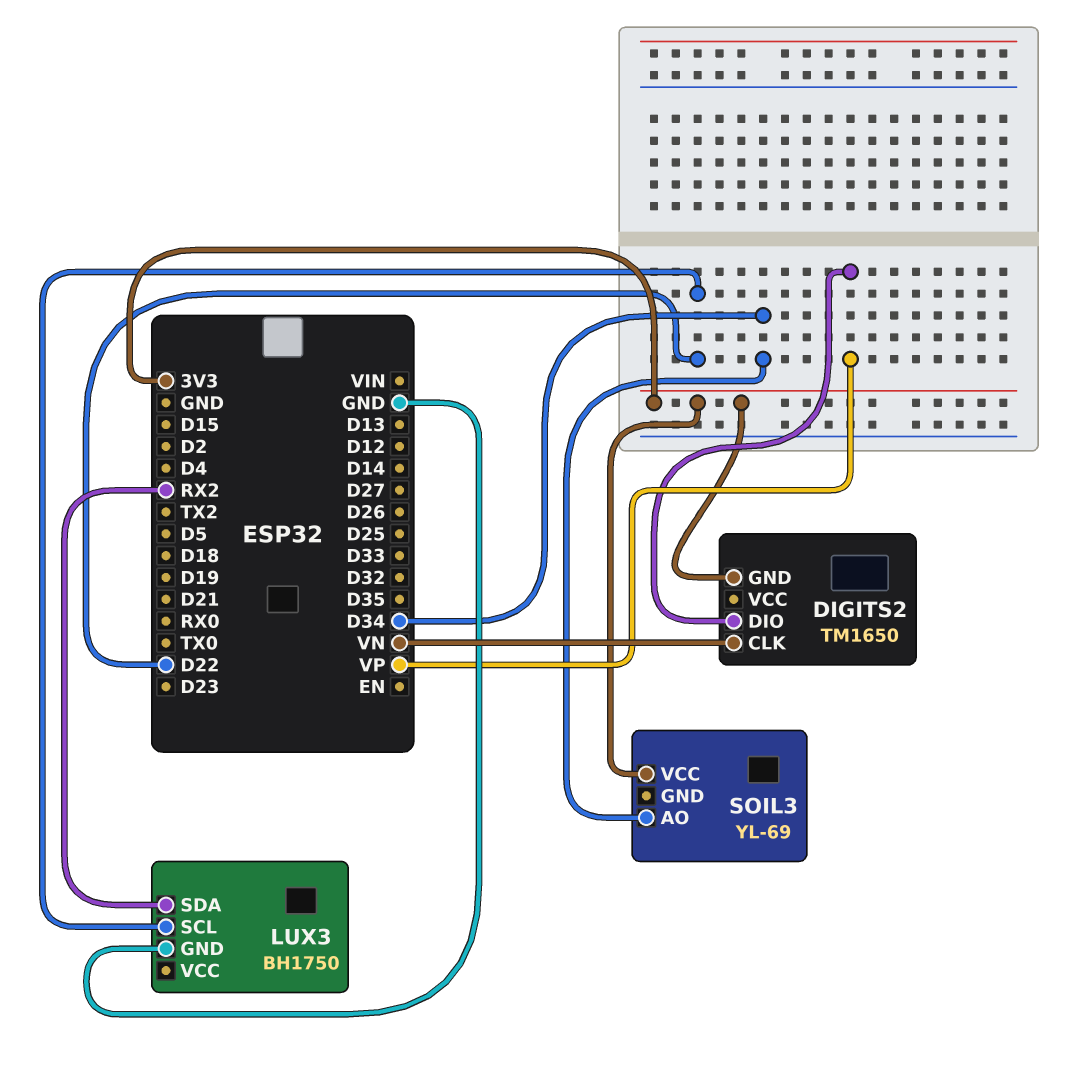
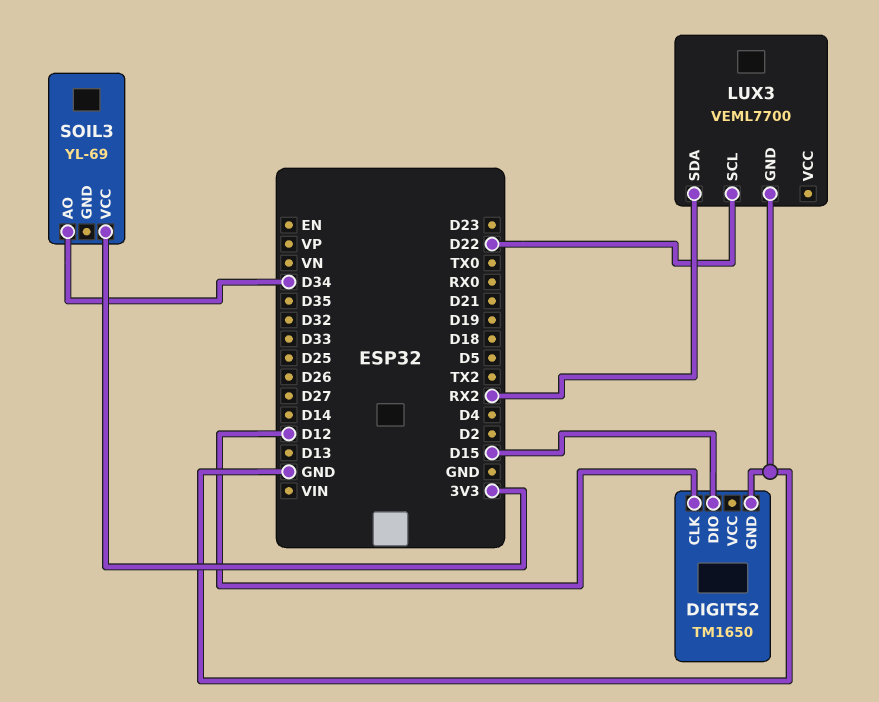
DIGITS2 pin CLK: VN -> D12
DIGITS2 pin DIO: VP -> D15
DIGITS2 pin GND: 3V3 -> GND
LUX3: BH1750 -> VEML7700

